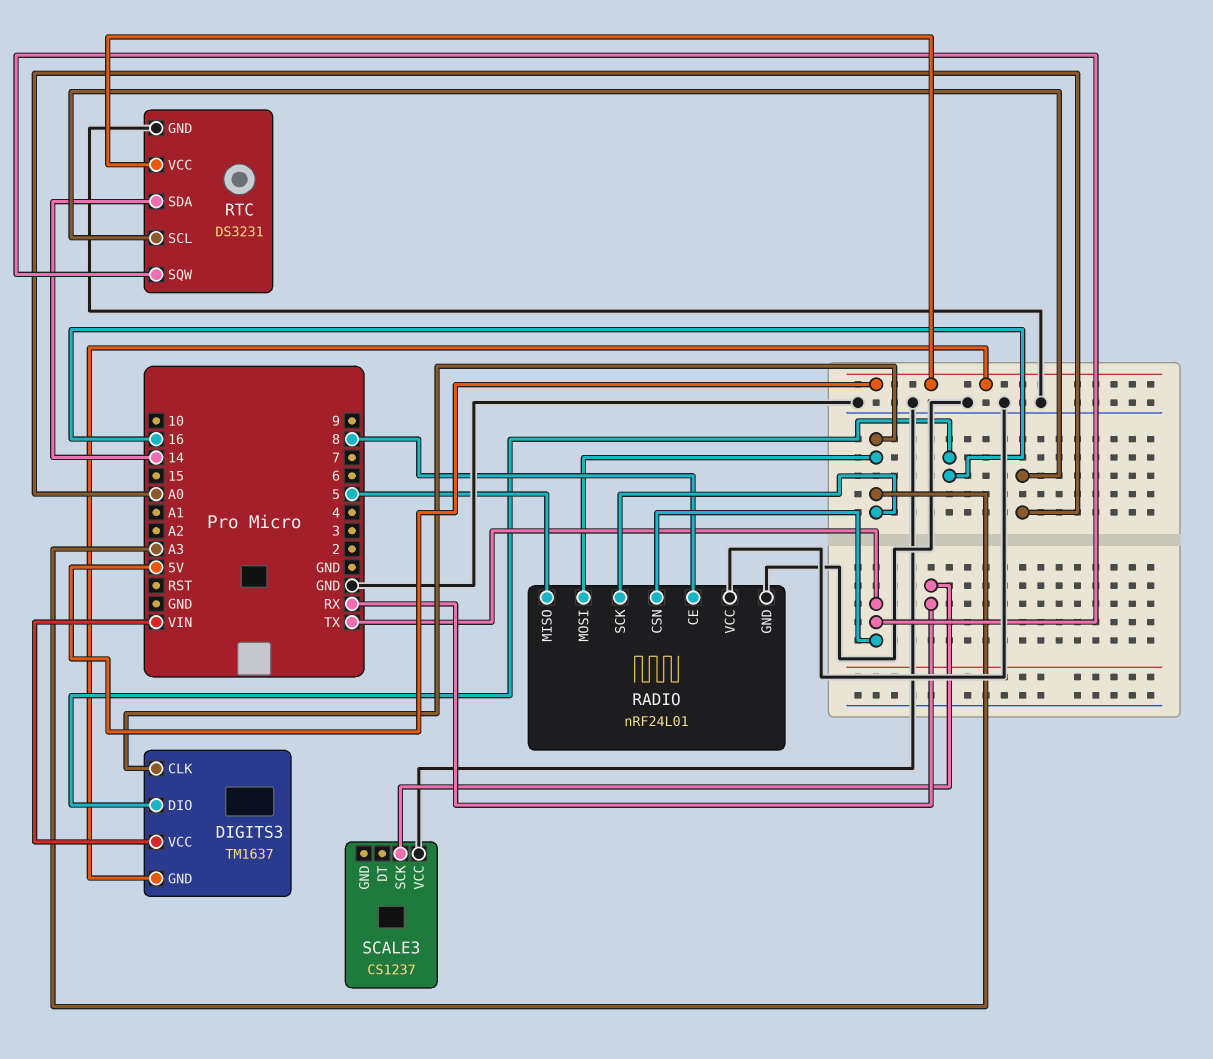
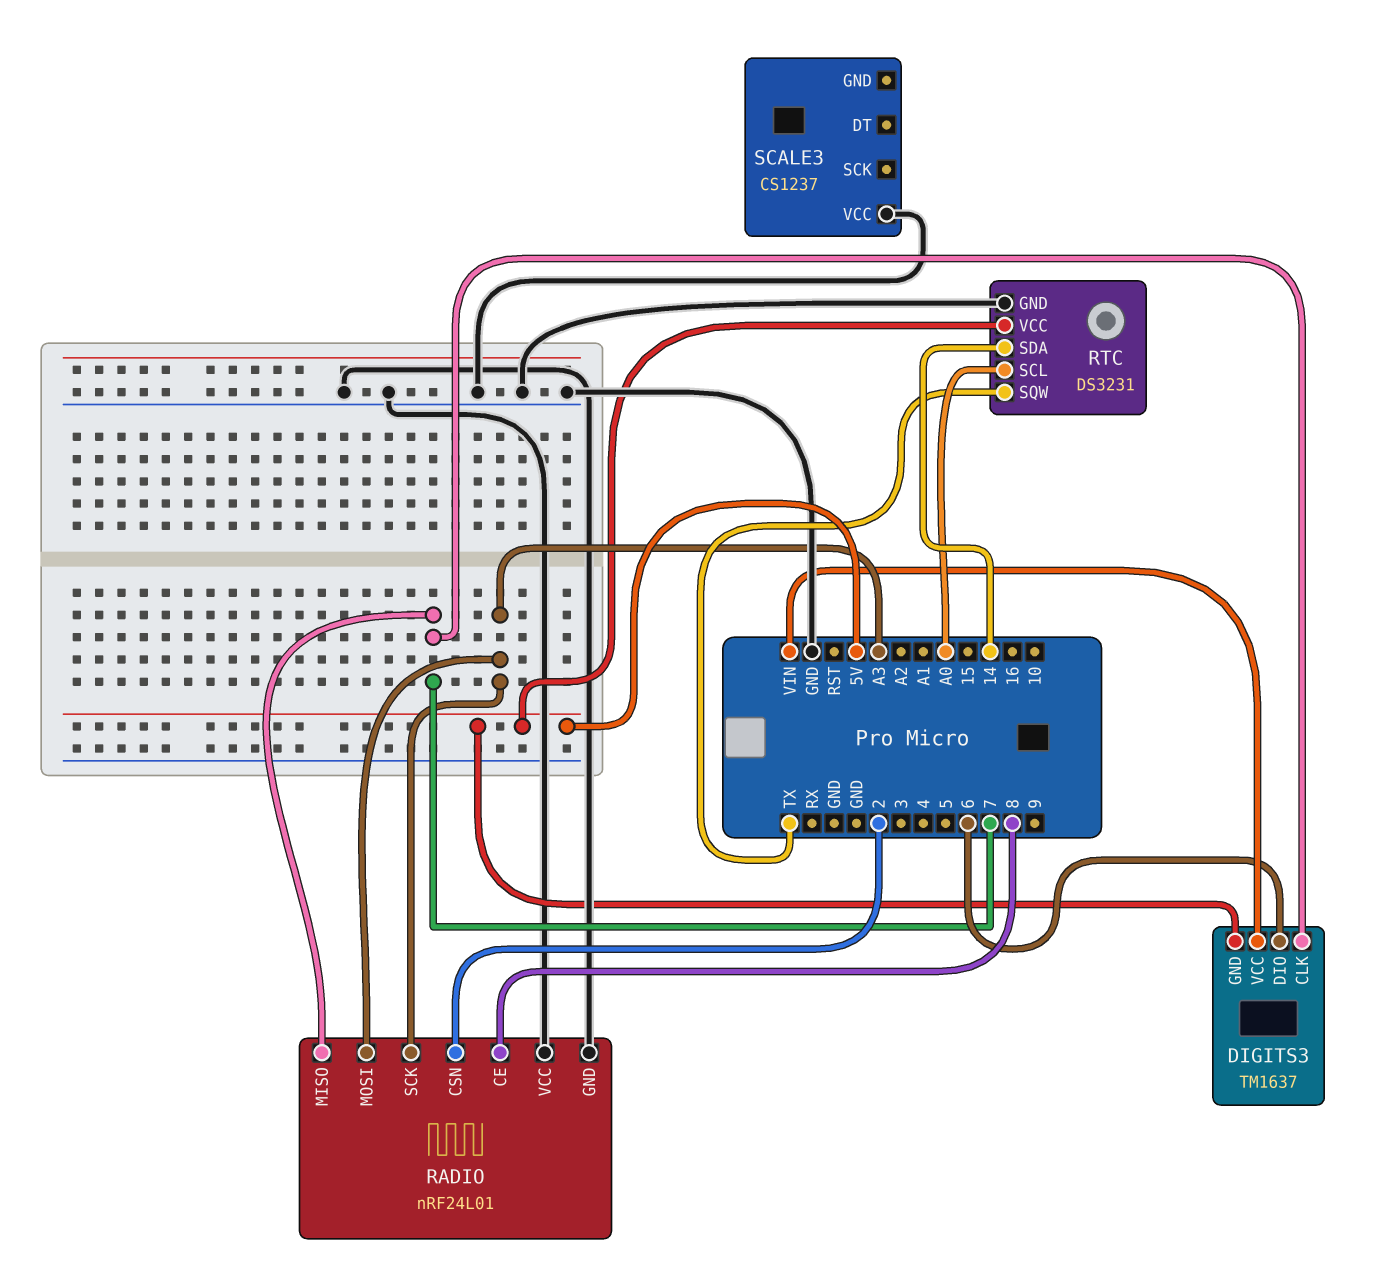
DIGITS3 pin CLK: A3 -> 7
DIGITS3 pin DIO: 16 -> 6
RADIO pin CSN: TX -> 2
RADIO pin MISO: 5 -> 7
SCALE3 pin SCK: RX -> none

